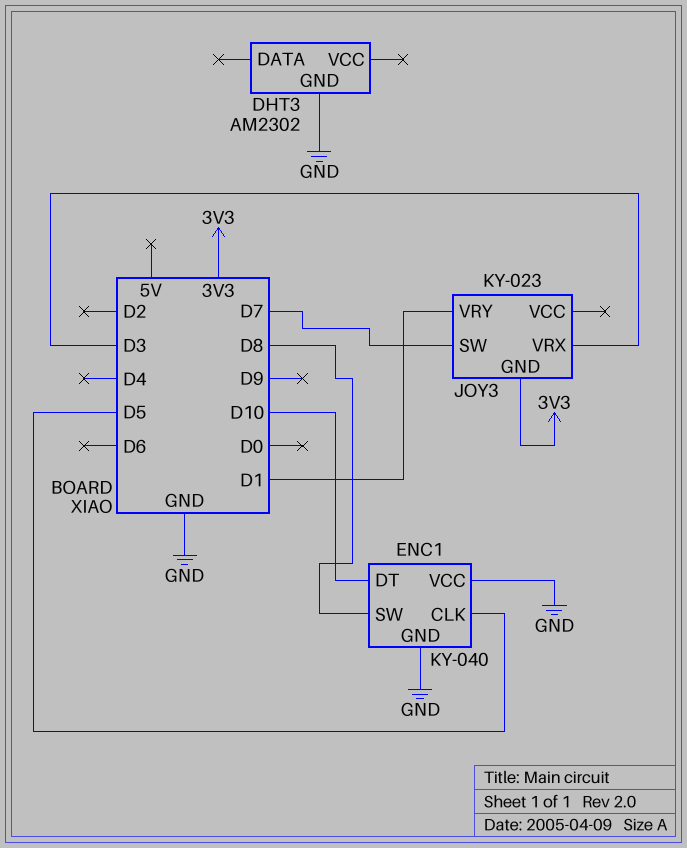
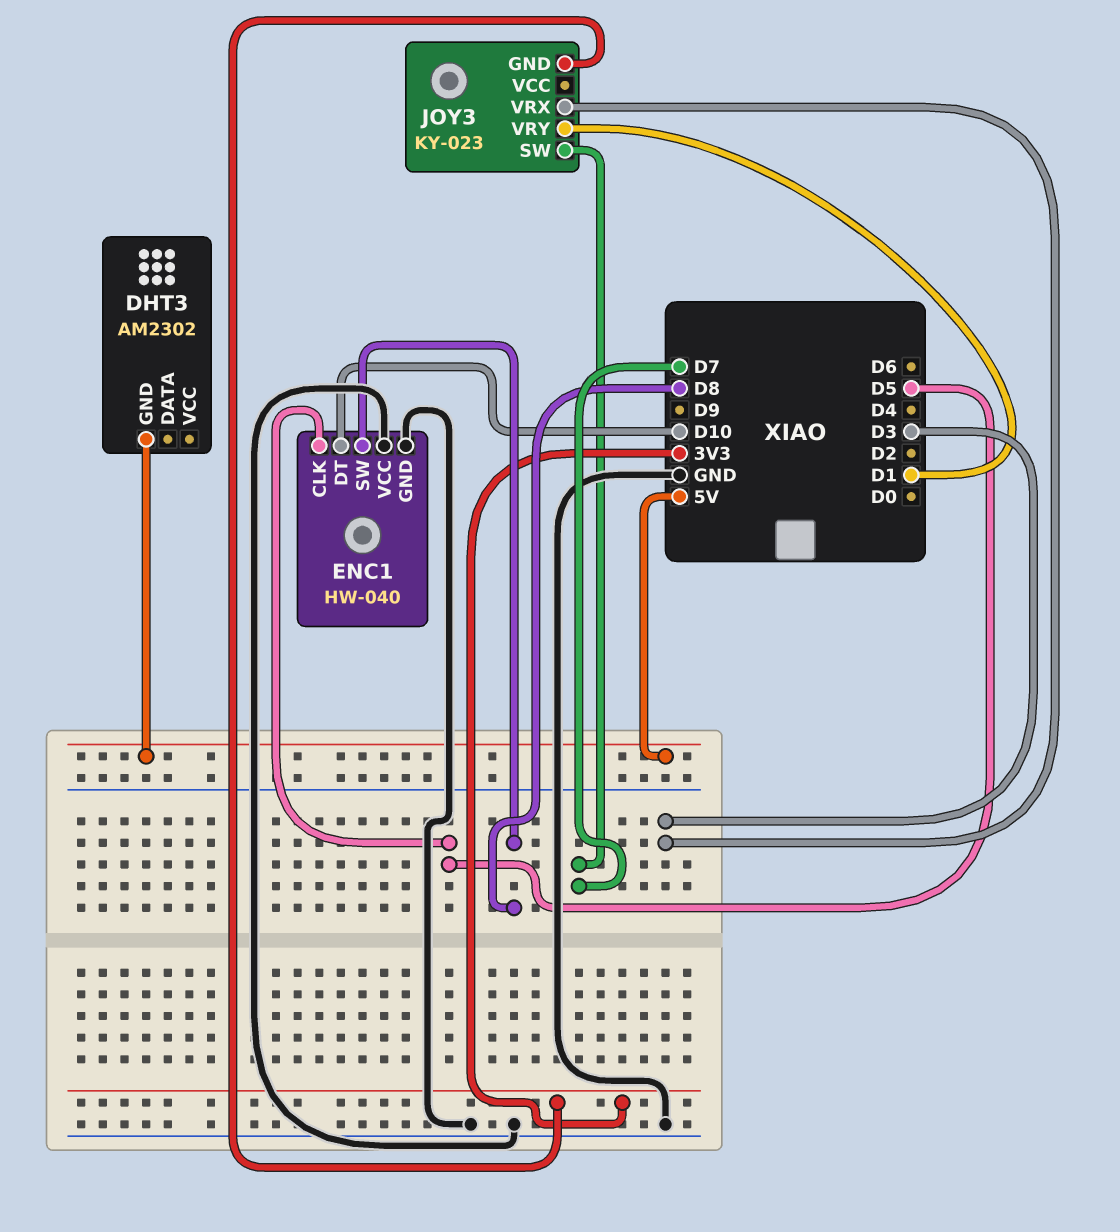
DHT3 pin GND: GND -> 5V
ENC1: KY-040 -> HW-040

